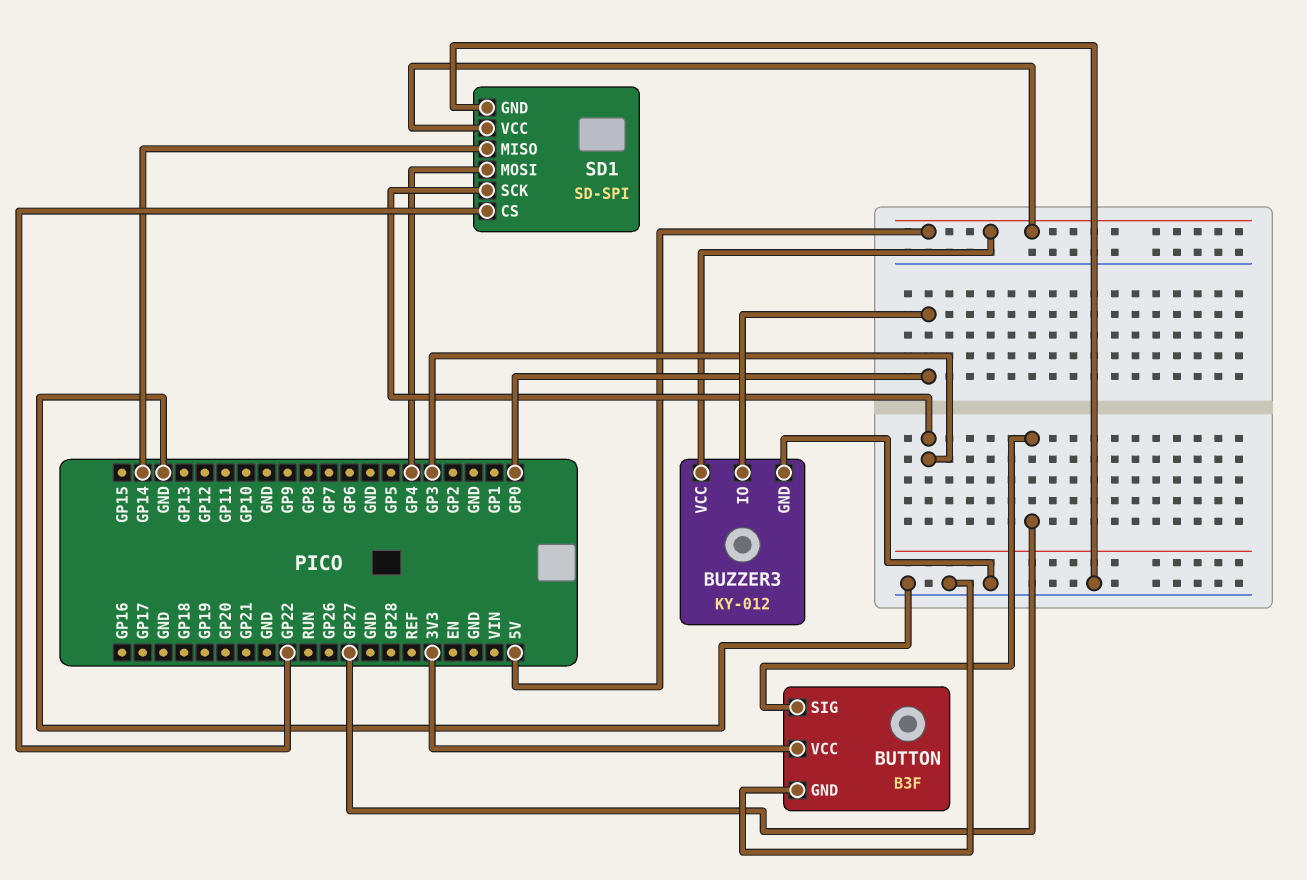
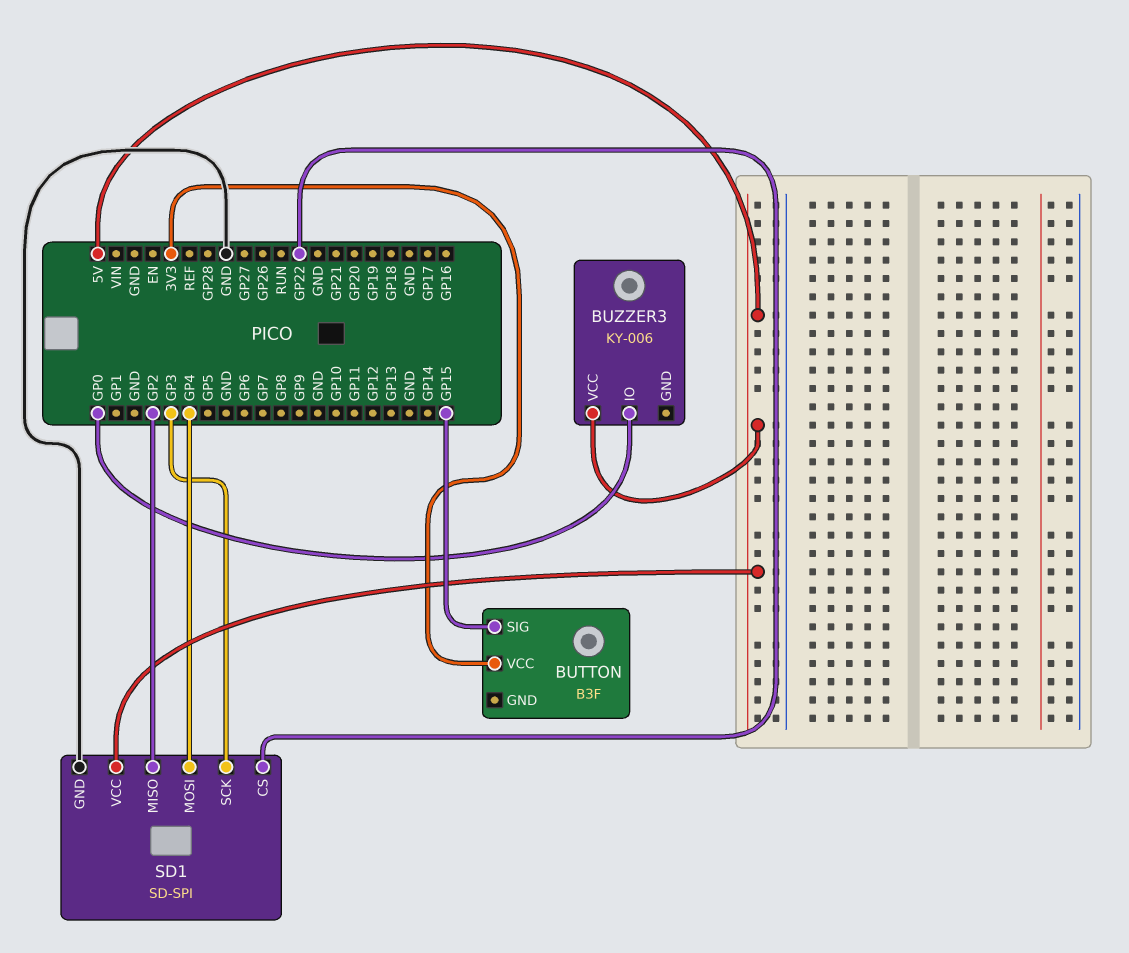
BUTTON pin GND: GND -> none
BUTTON pin SIG: GP27 -> GP15
BUZZER3: KY-012 -> KY-006
BUZZER3 pin GND: GND -> none
SD1 pin MISO: GP14 -> GP2

